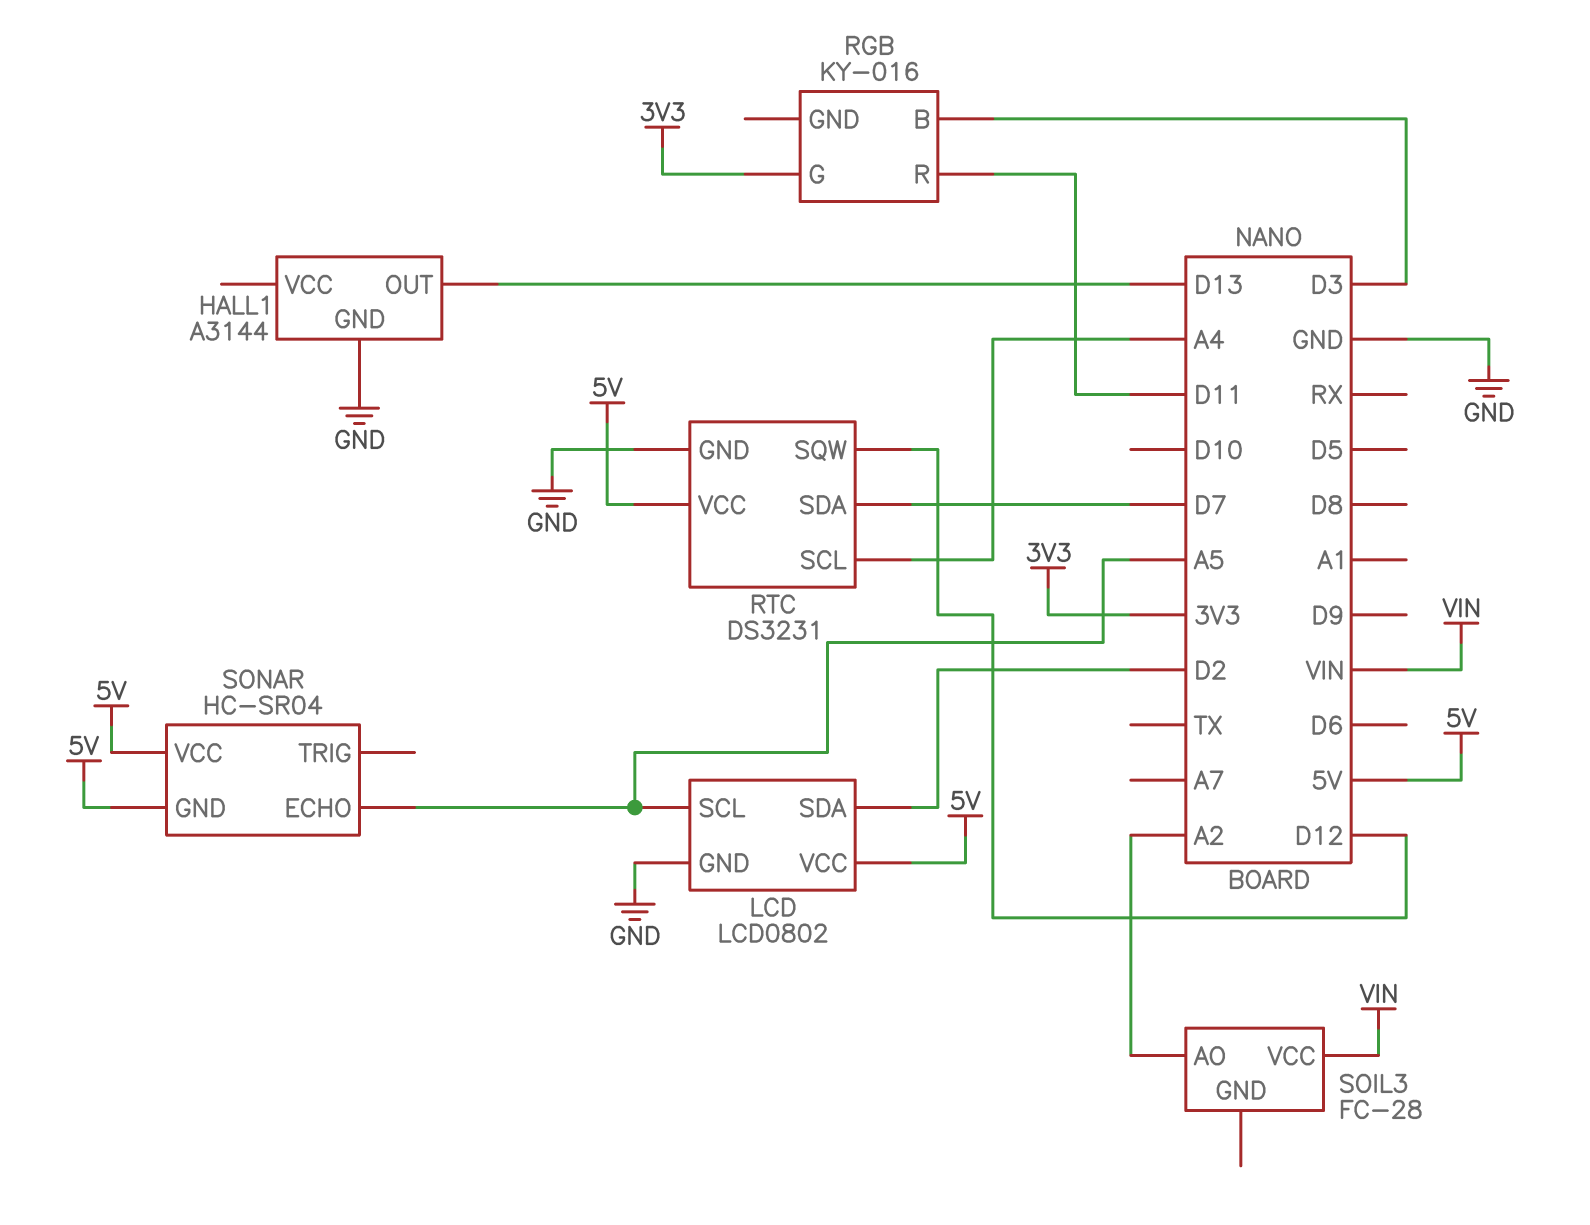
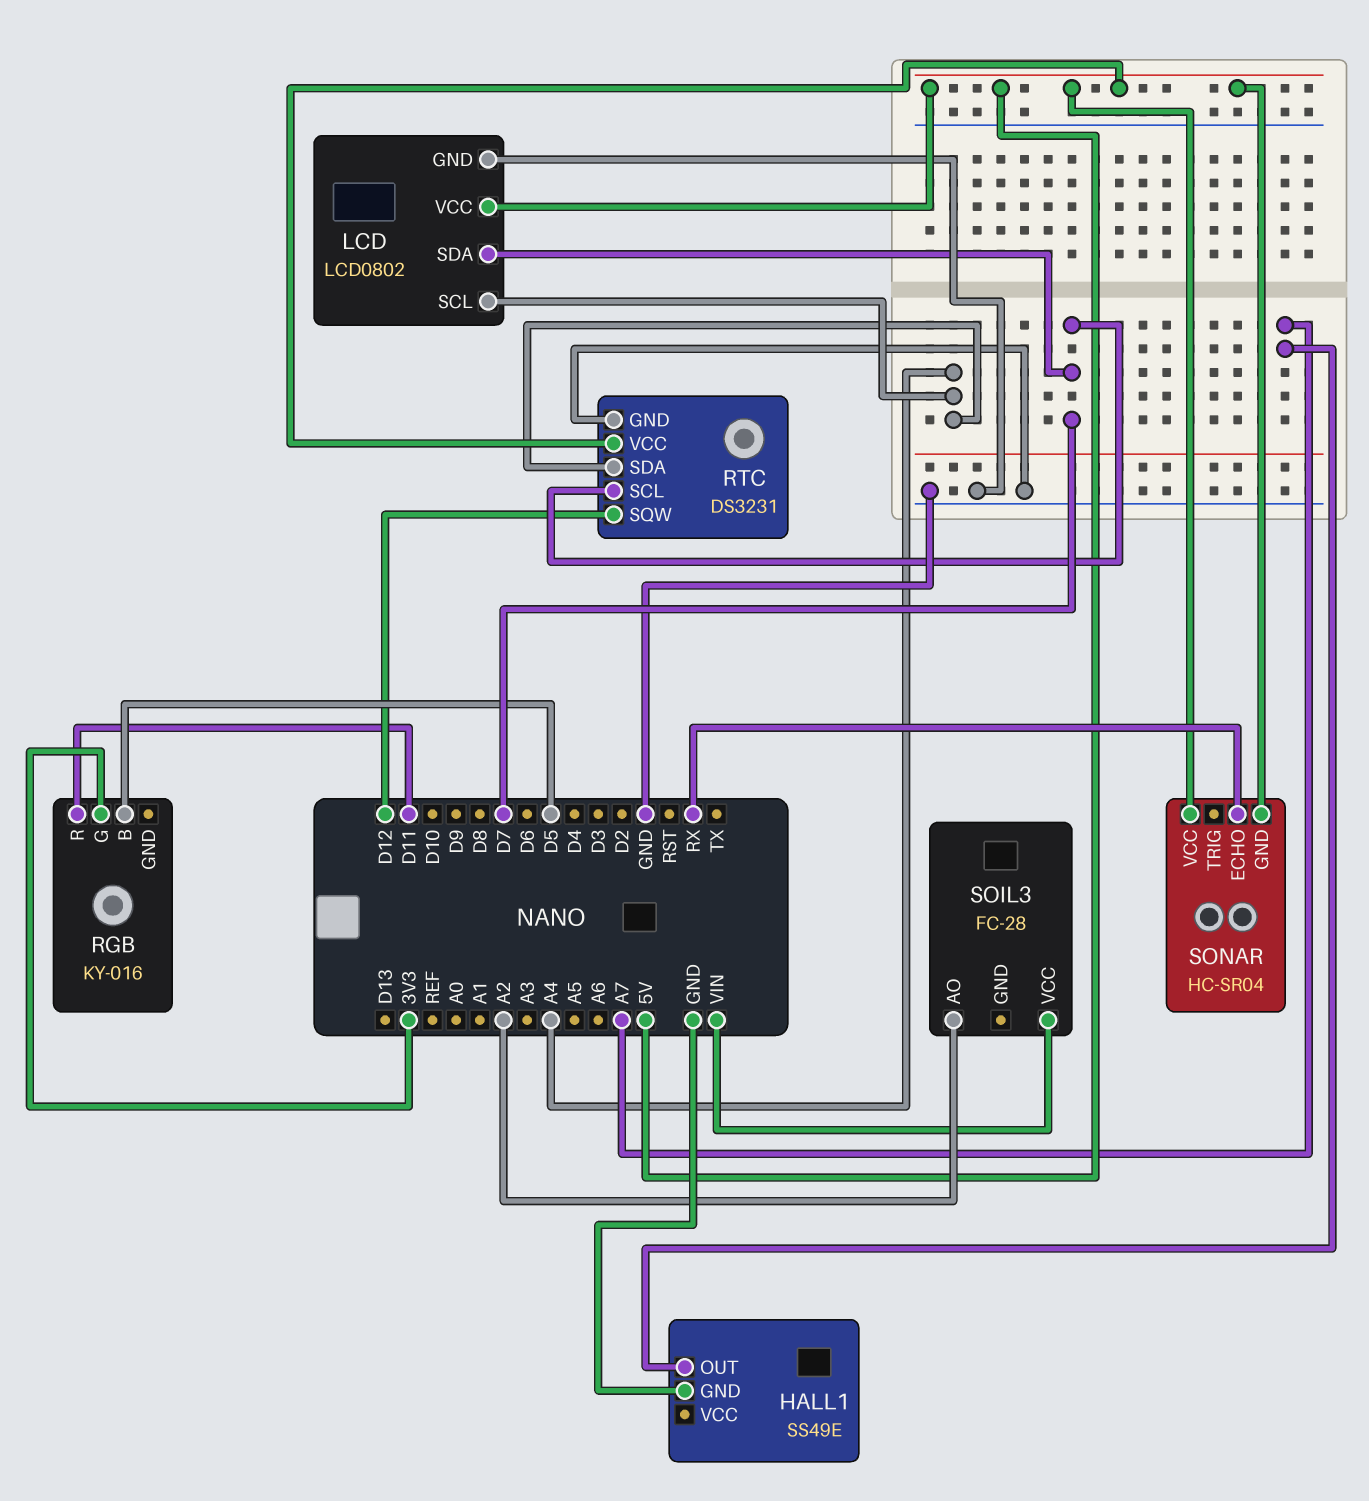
HALL1: A3144 -> SS49E
HALL1 pin OUT: D13 -> A7
LCD pin SCL: A5 -> A4
LCD pin SDA: D2 -> D7
RGB pin B: D3 -> D5
RTC pin SCL: A4 -> D7
RTC pin SDA: D7 -> A4
SONAR pin ECHO: A5 -> RX

